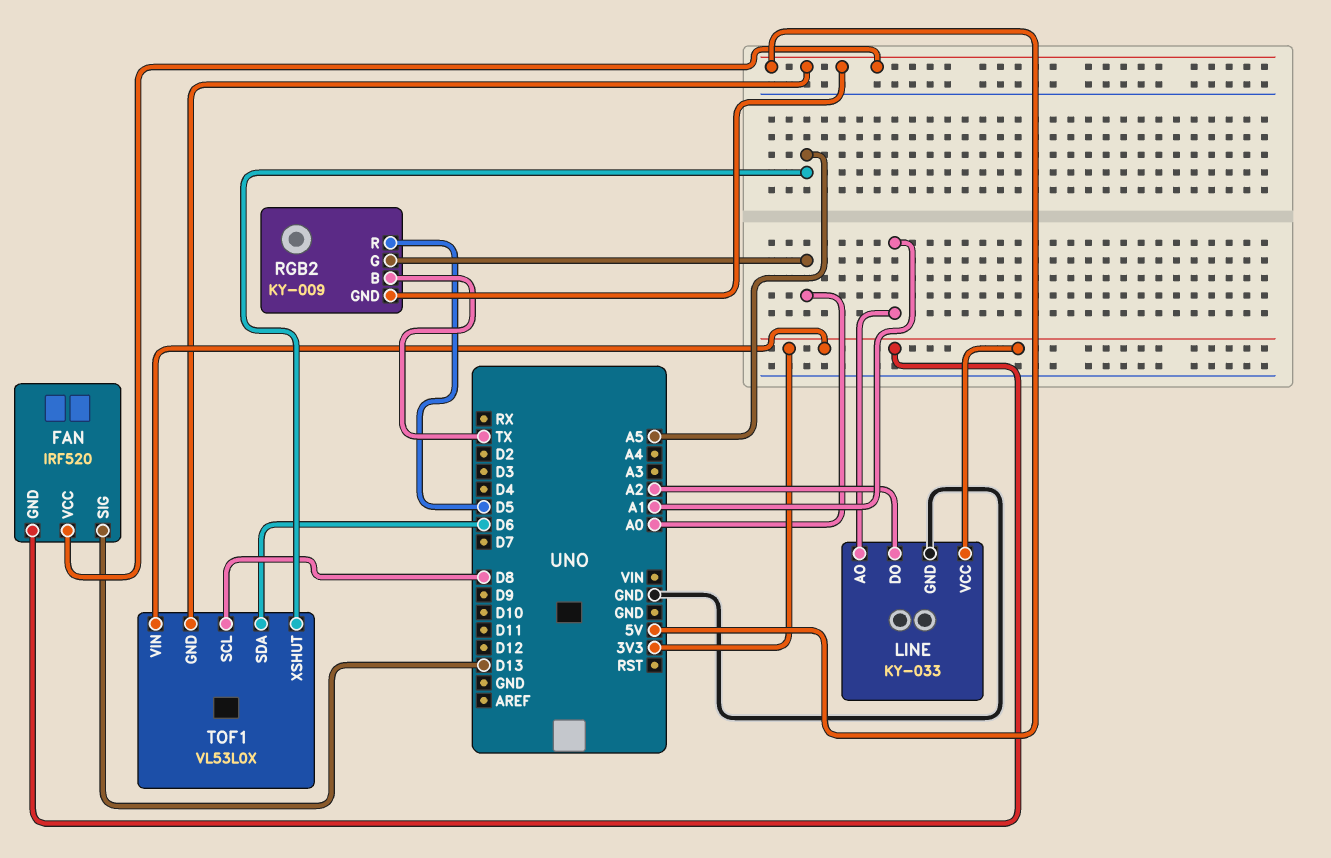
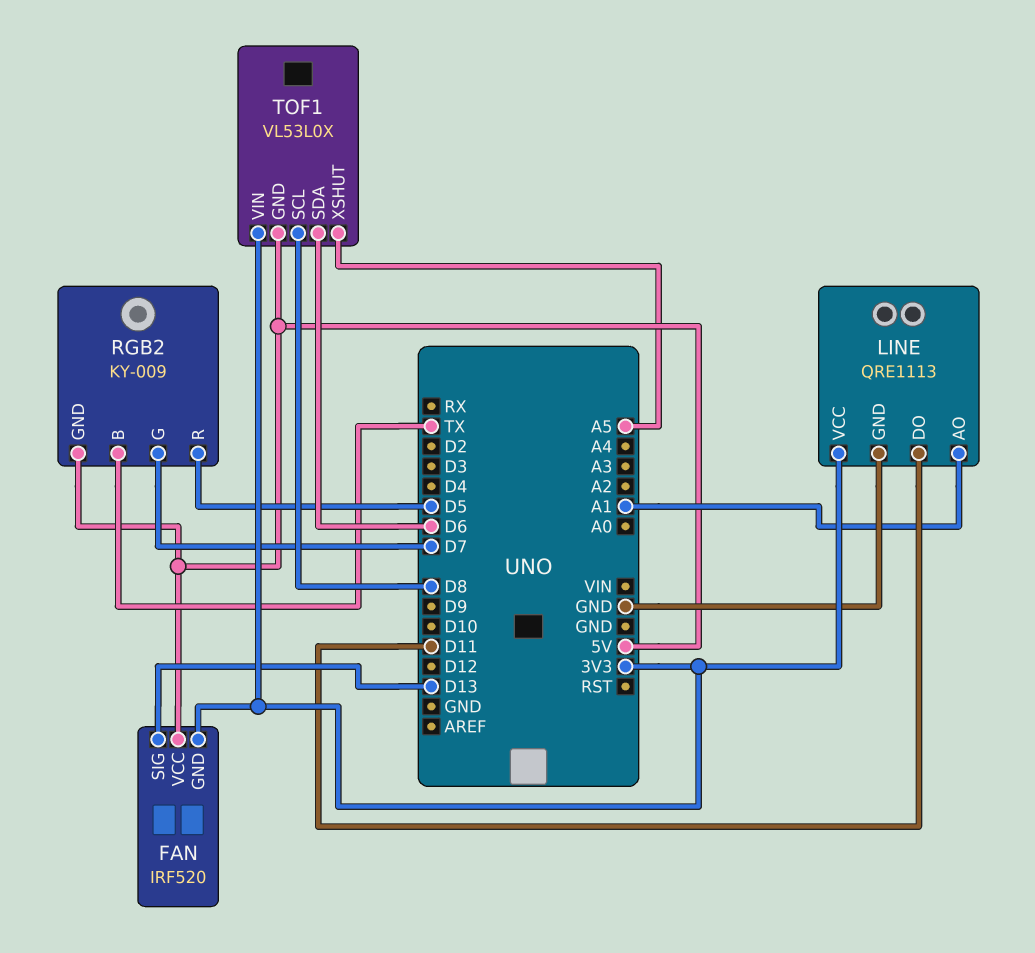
LINE: KY-033 -> QRE1113
LINE pin DO: A2 -> D11
RGB2 pin G: A0 -> D7

